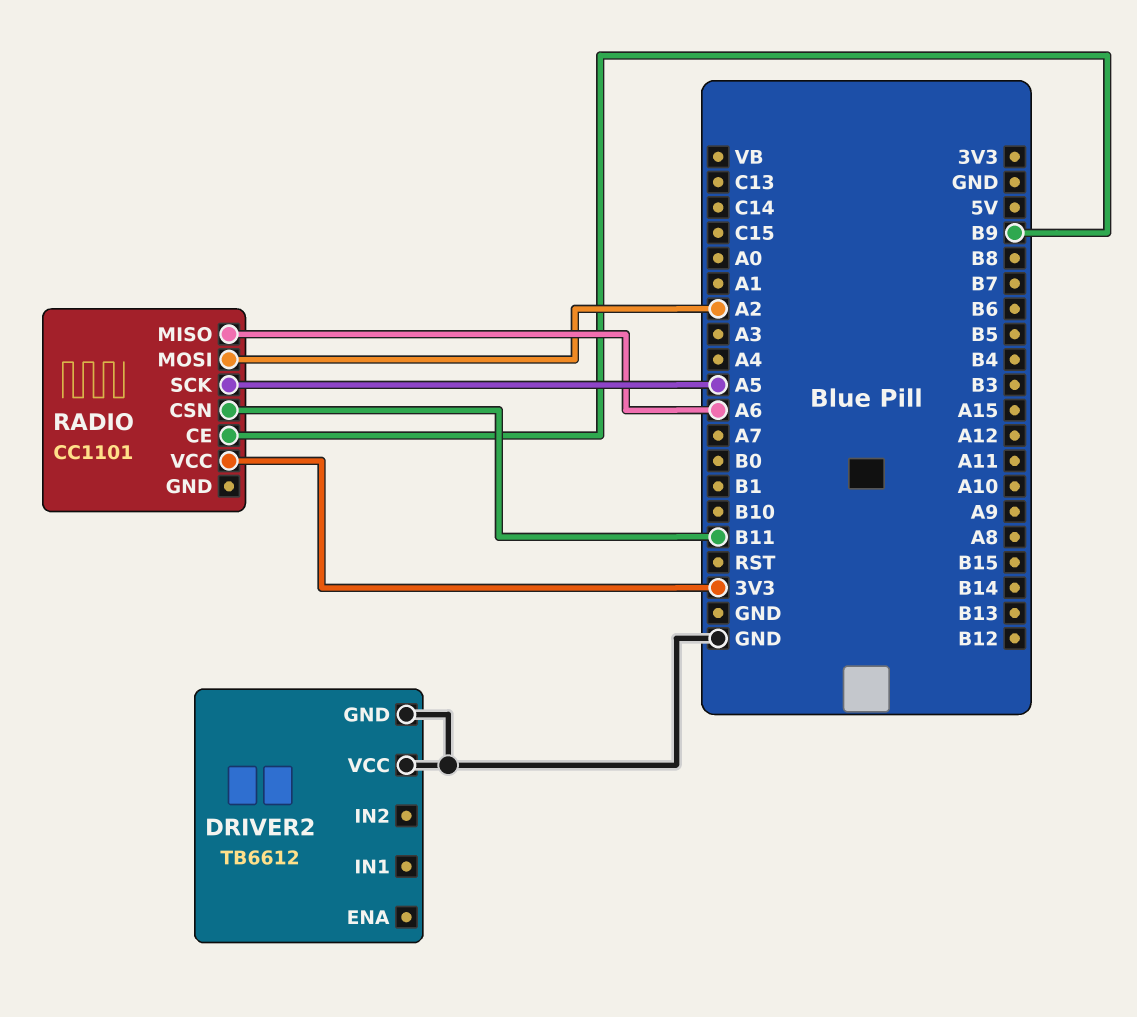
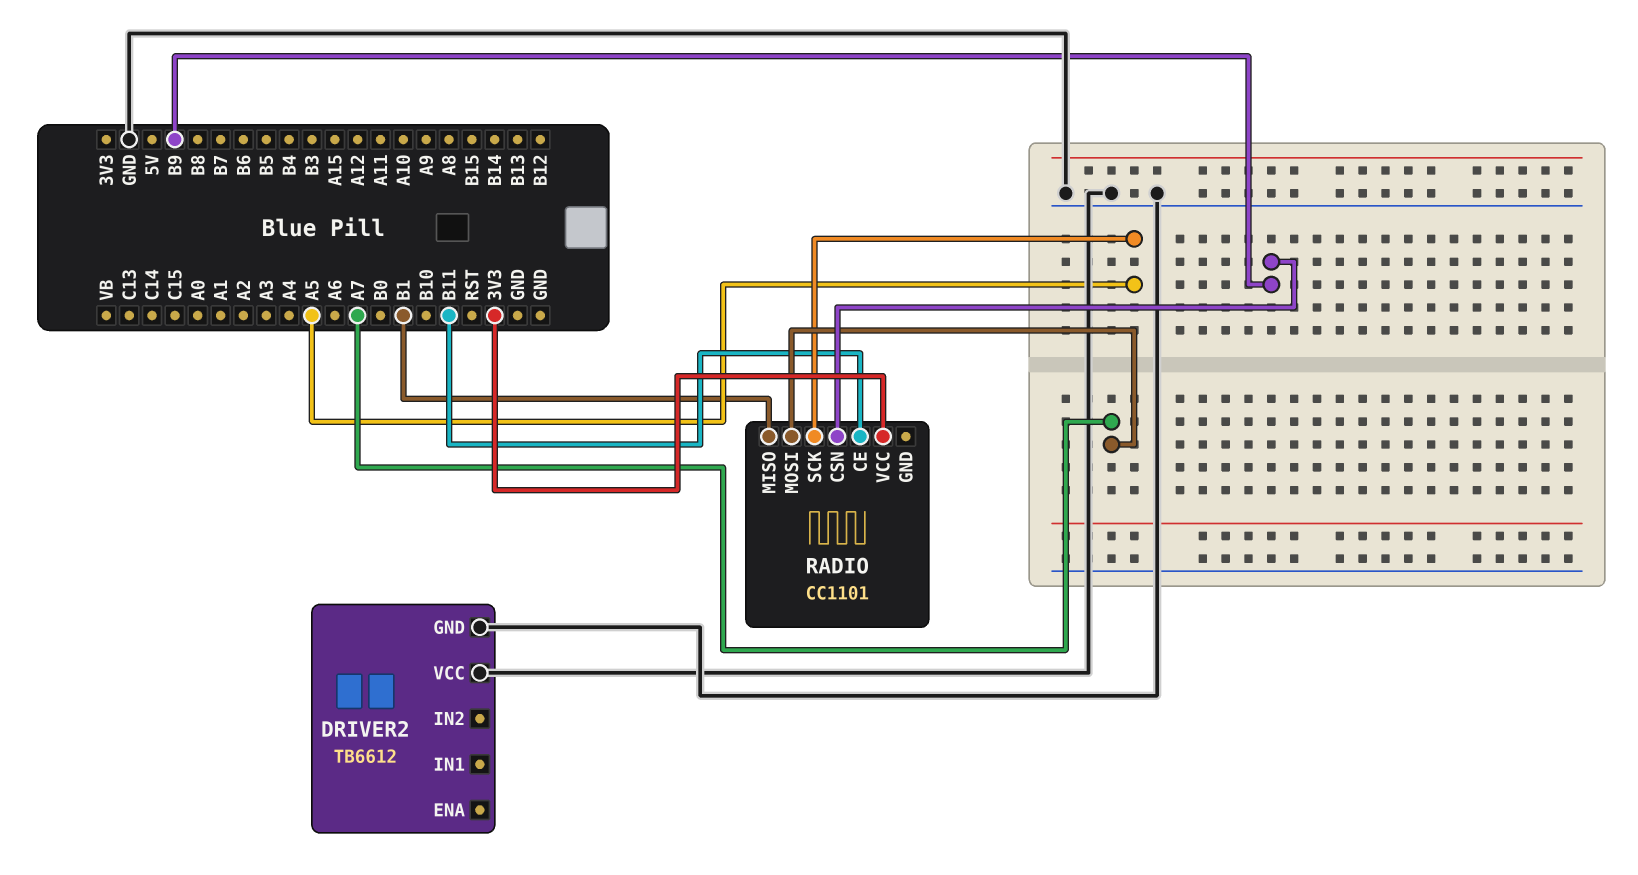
RADIO pin CE: B9 -> B11
RADIO pin CSN: B11 -> B9
RADIO pin MISO: A6 -> B1
RADIO pin MOSI: A2 -> A7

